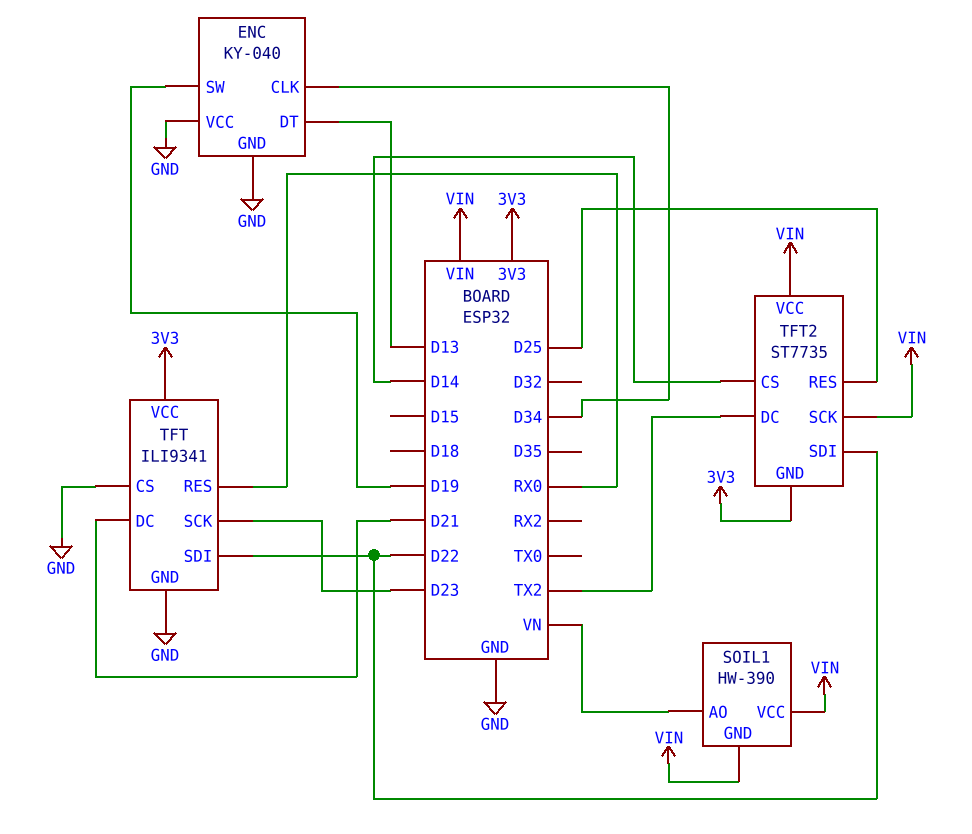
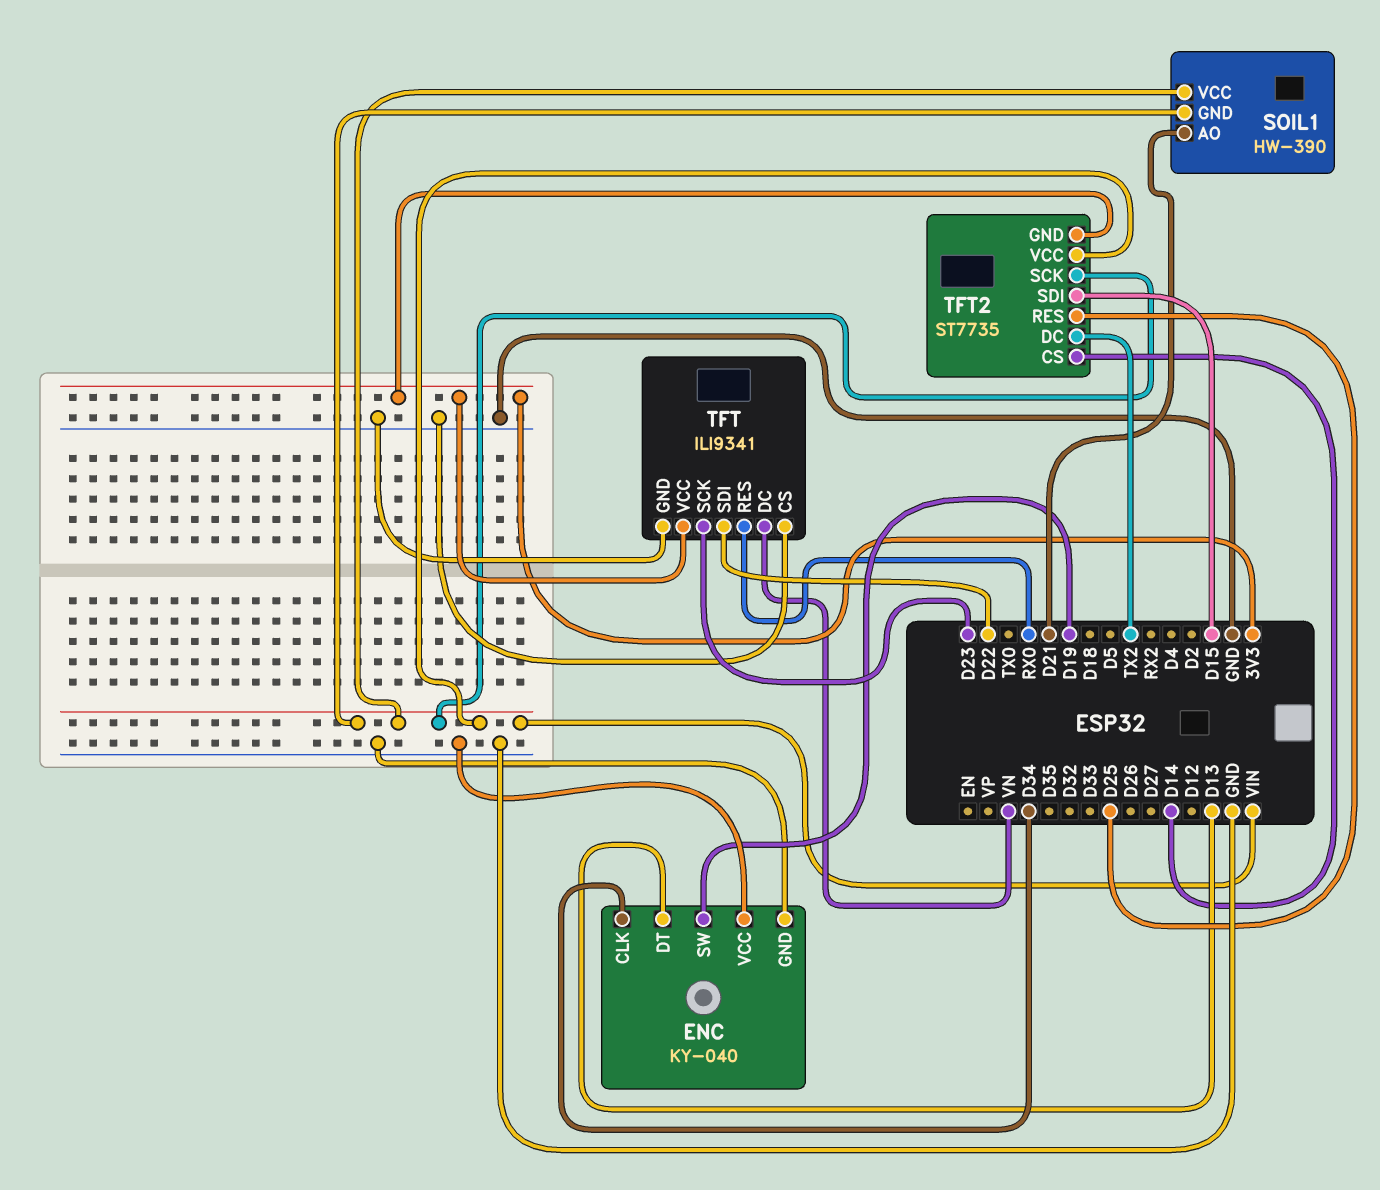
SOIL1 pin AO: VN -> D21
TFT pin DC: D21 -> VN
TFT2 pin SDI: D22 -> D15

